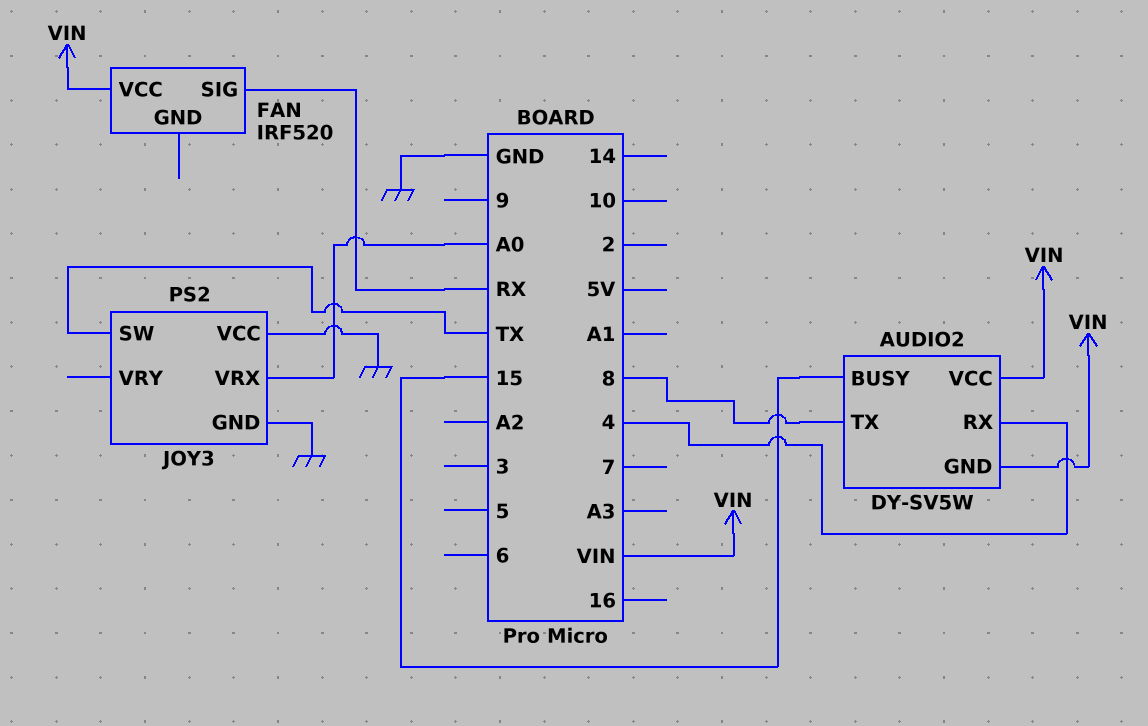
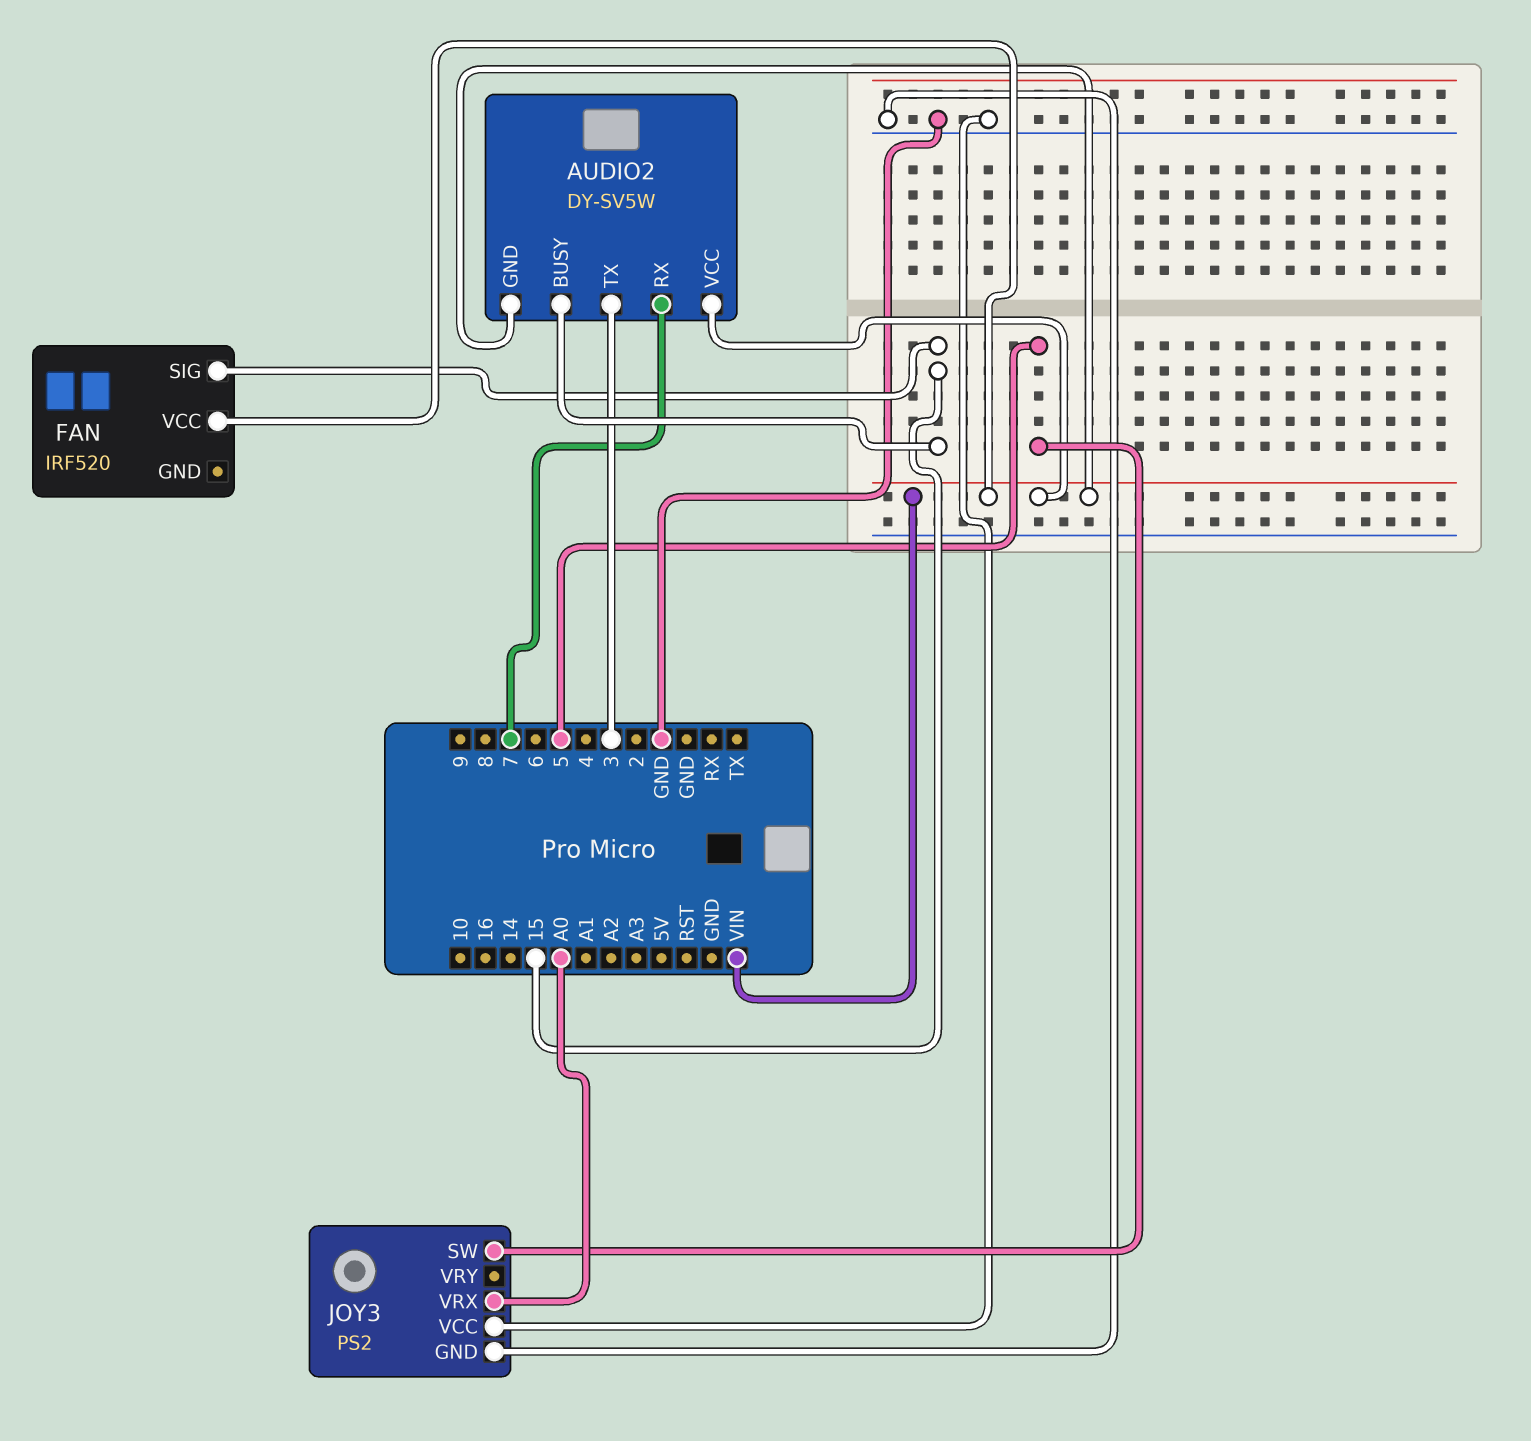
AUDIO2 pin RX: 4 -> 7
AUDIO2 pin TX: 8 -> 3
FAN pin SIG: RX -> 15
JOY3 pin SW: TX -> 5

